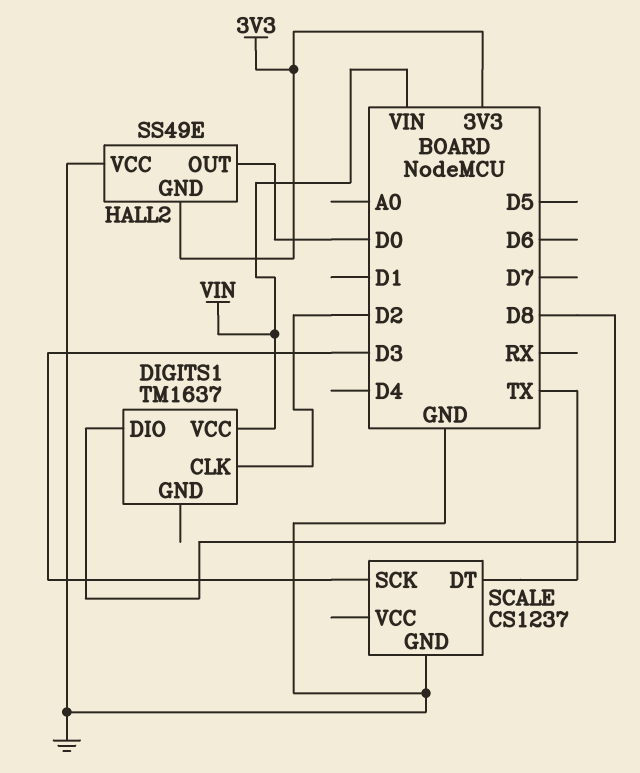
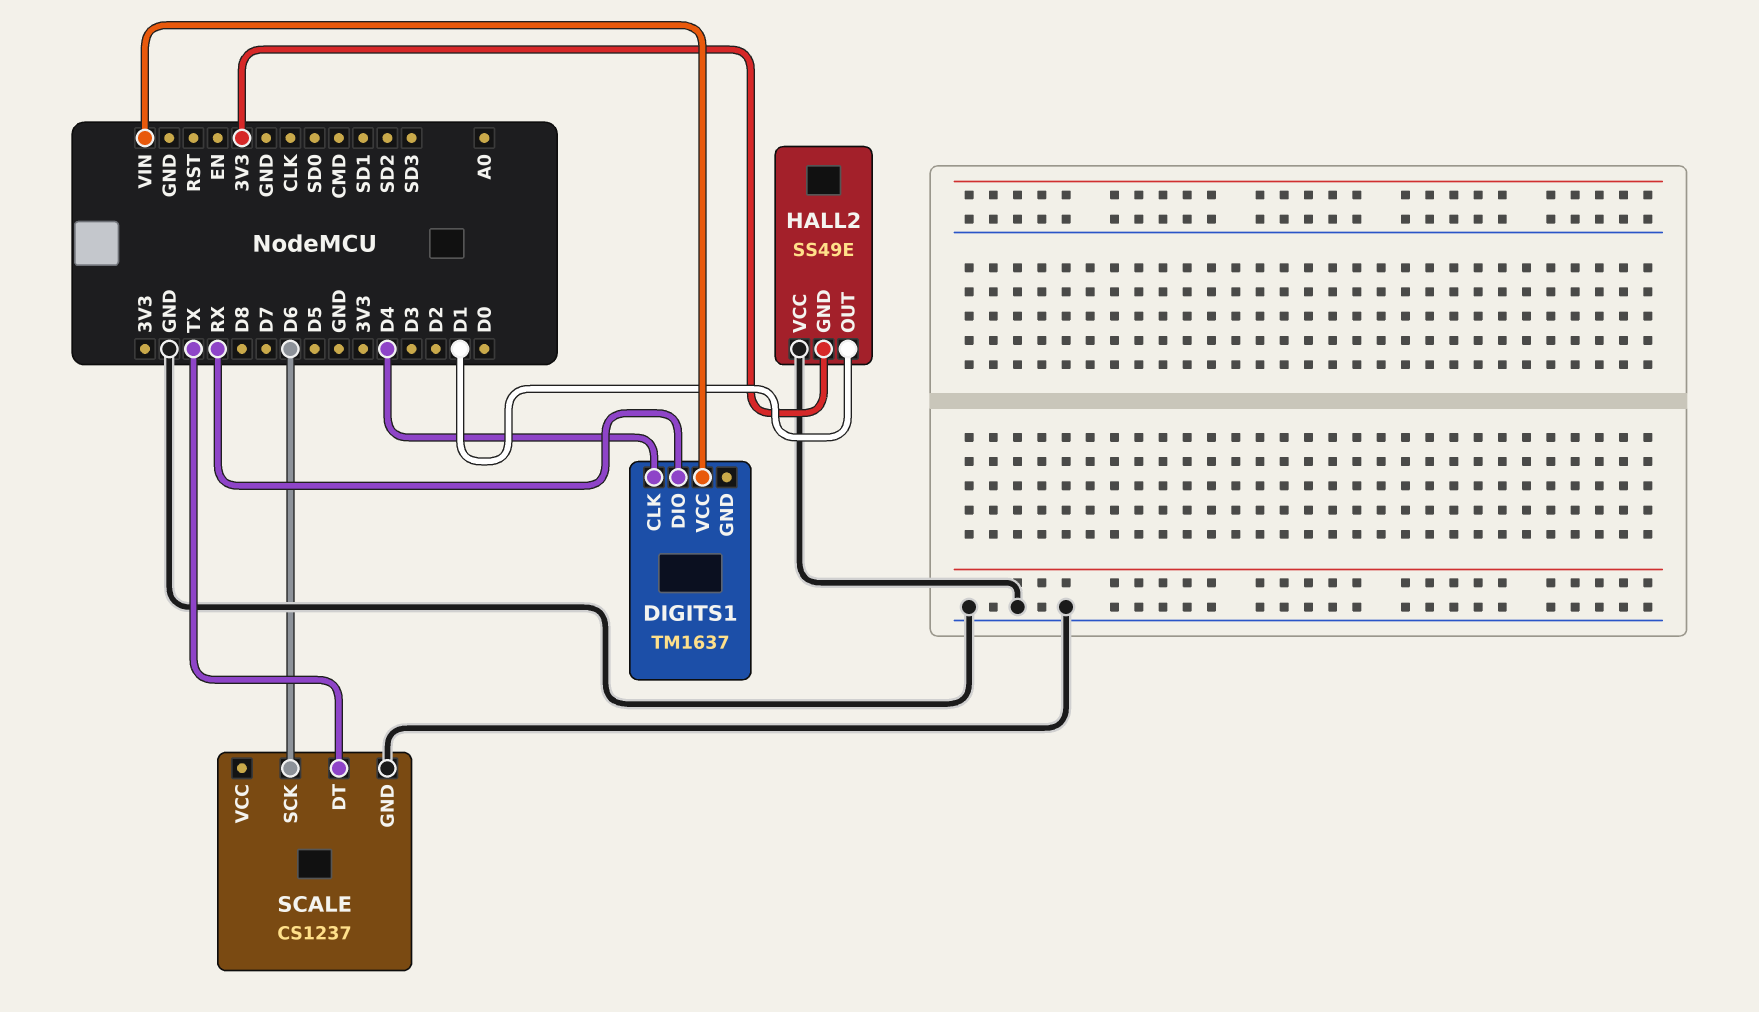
DIGITS1 pin CLK: D2 -> D4
DIGITS1 pin DIO: D8 -> RX
HALL2 pin OUT: D0 -> D1
SCALE pin SCK: D3 -> D6

